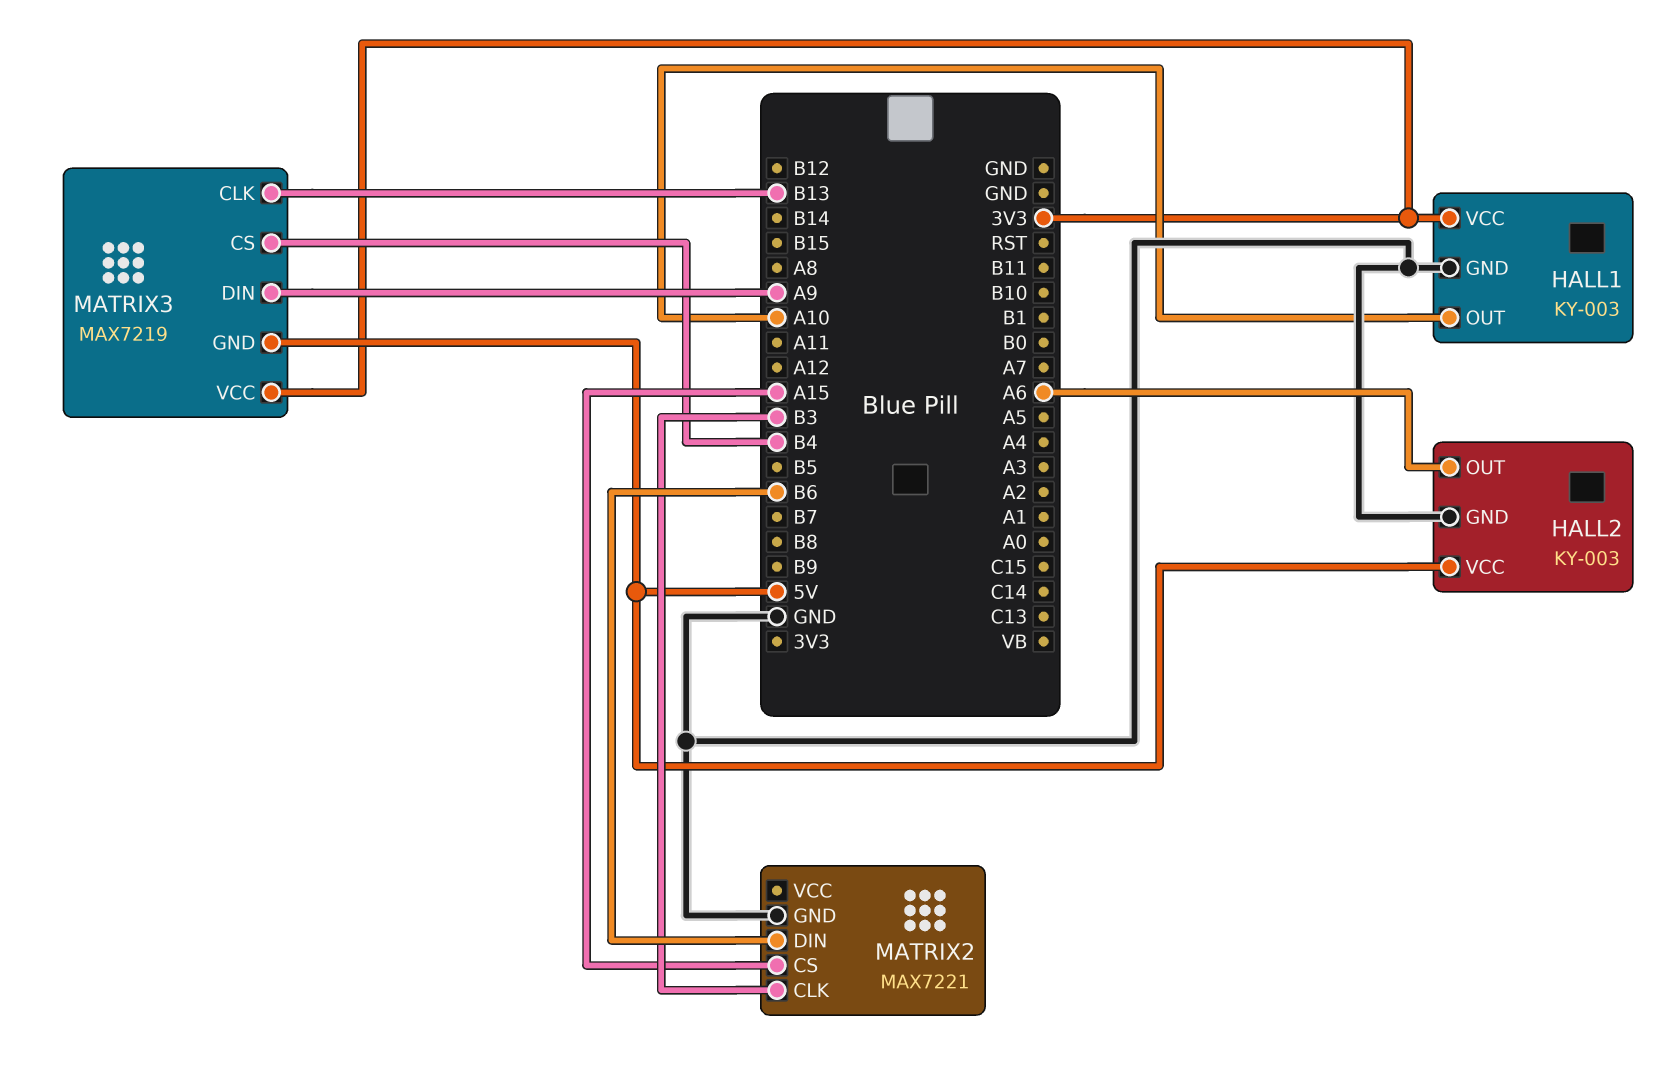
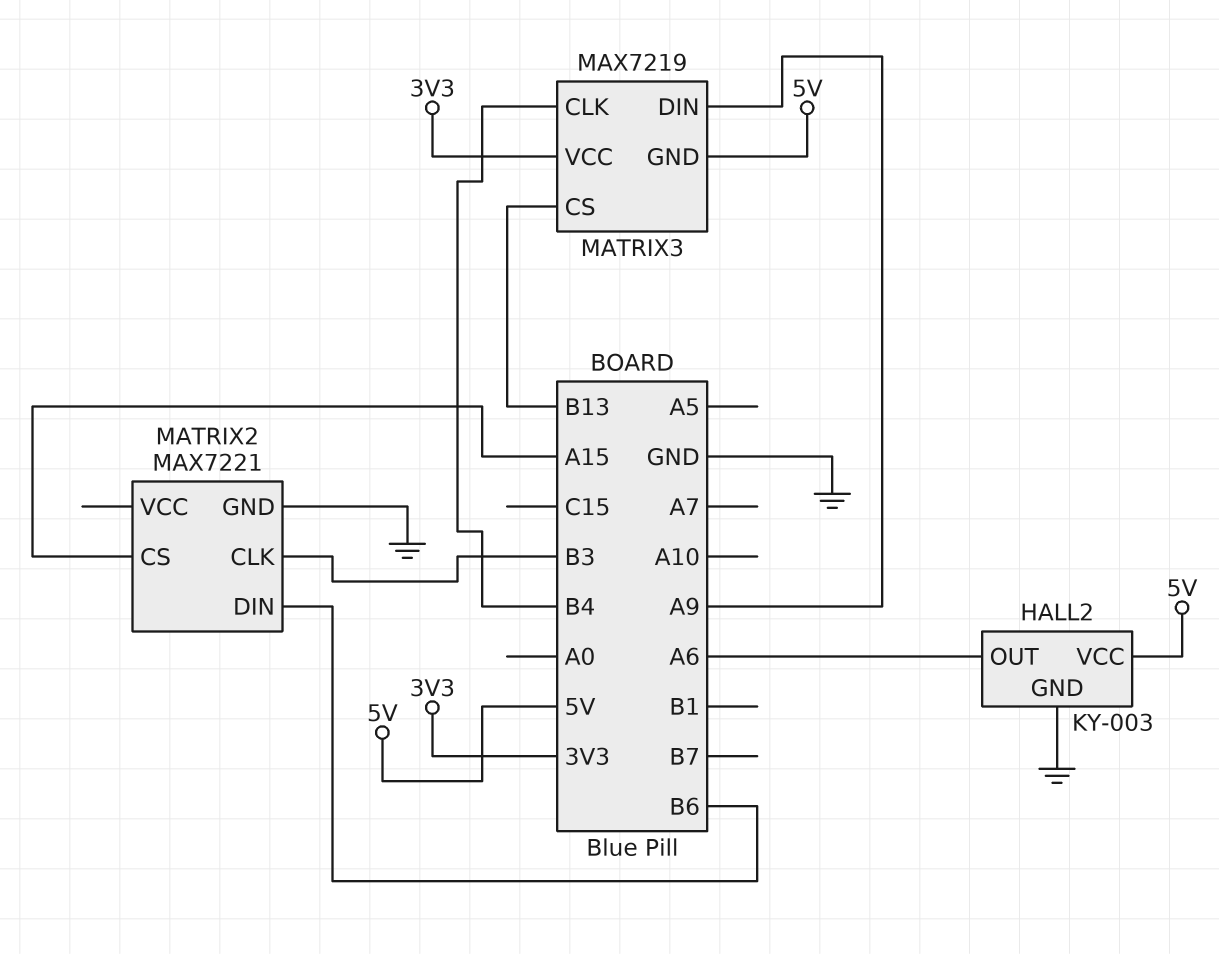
HALL1: KY-003 -> none
HALL1 pin GND: GND -> none
HALL1 pin OUT: A10 -> none
HALL1 pin VCC: 3V3 -> none
MATRIX3 pin CLK: B13 -> B4
MATRIX3 pin CS: B4 -> B13

